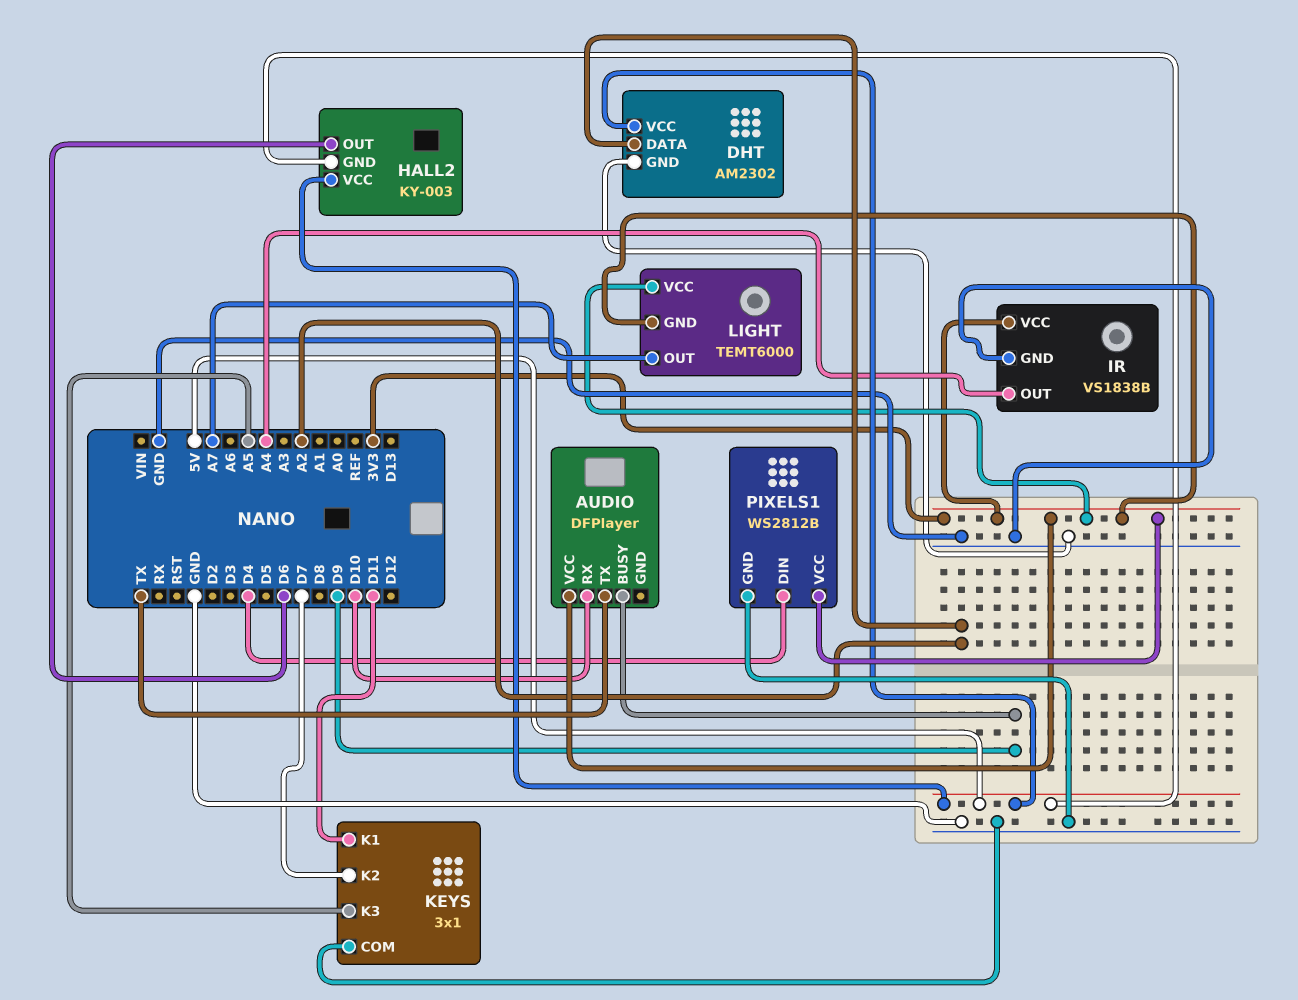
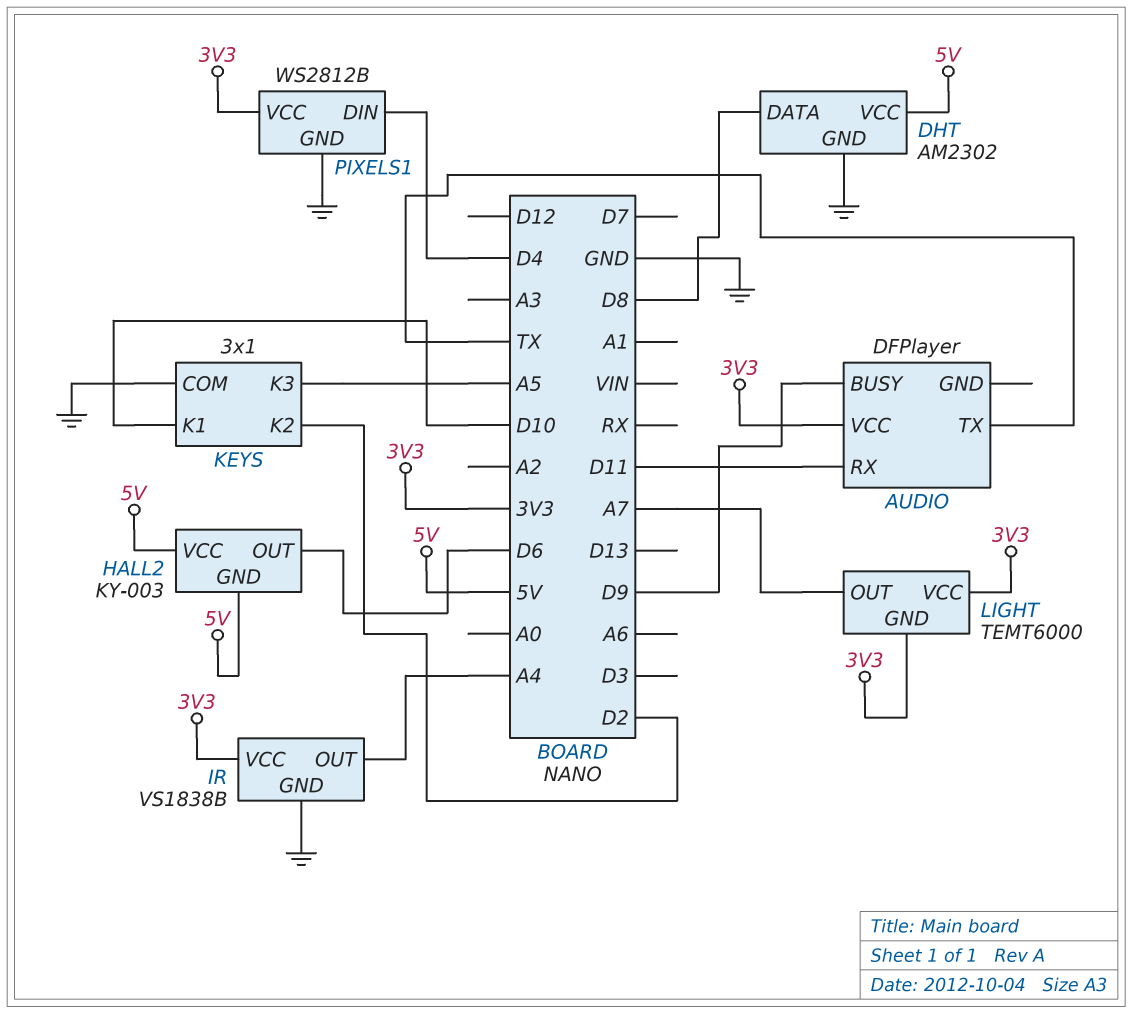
AUDIO pin RX: D10 -> D11
DHT pin DATA: A2 -> D8
KEYS pin K1: D11 -> D10
KEYS pin K2: D7 -> D2

